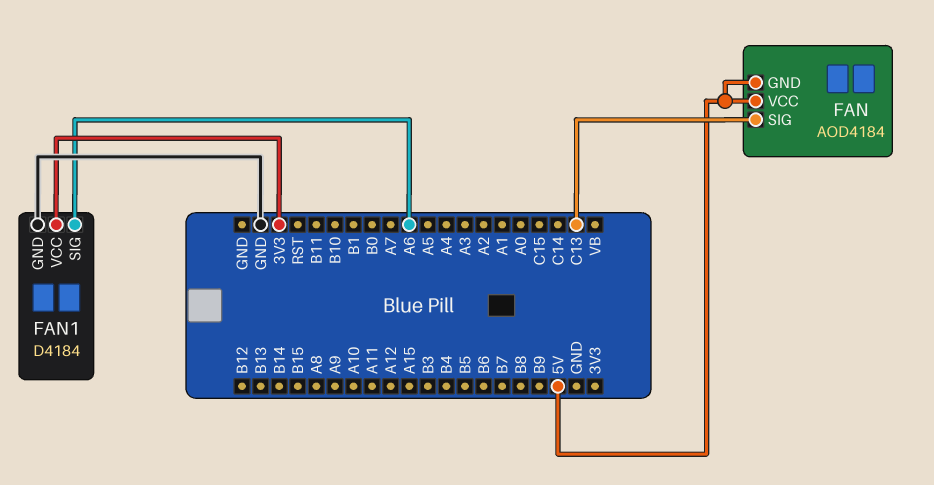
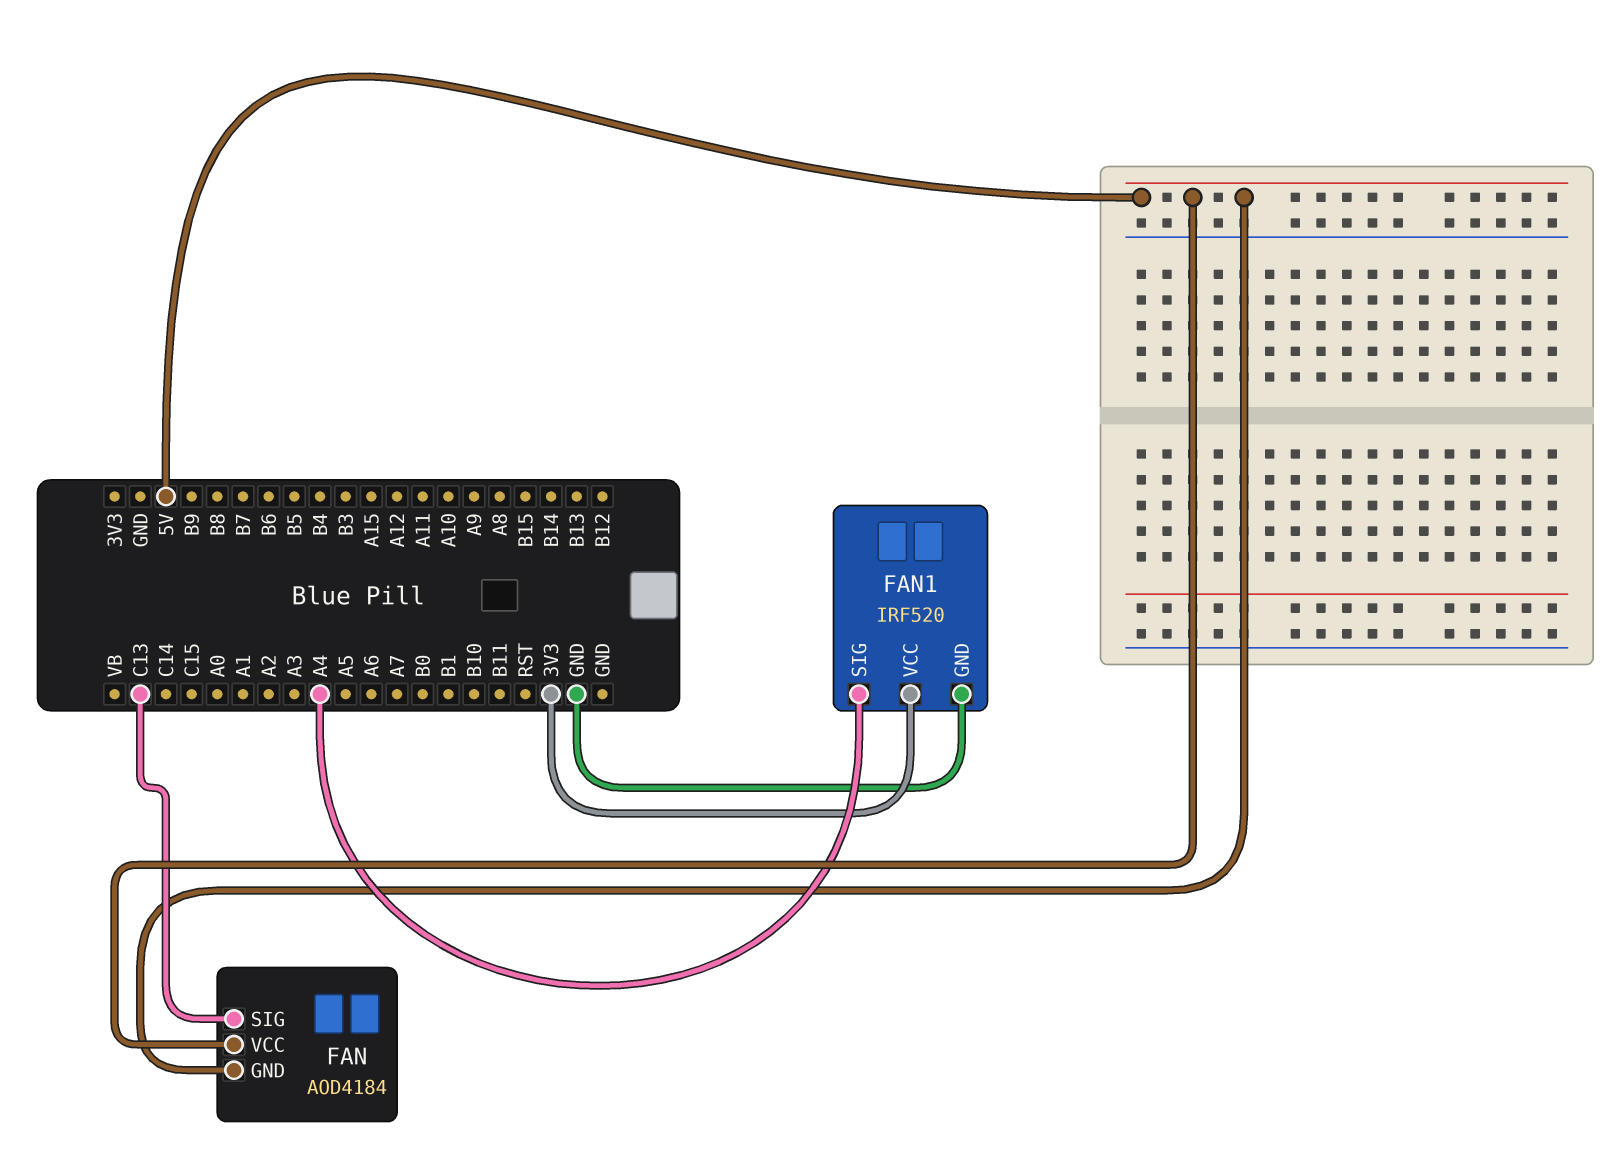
FAN1: D4184 -> IRF520
FAN1 pin SIG: A6 -> A4

